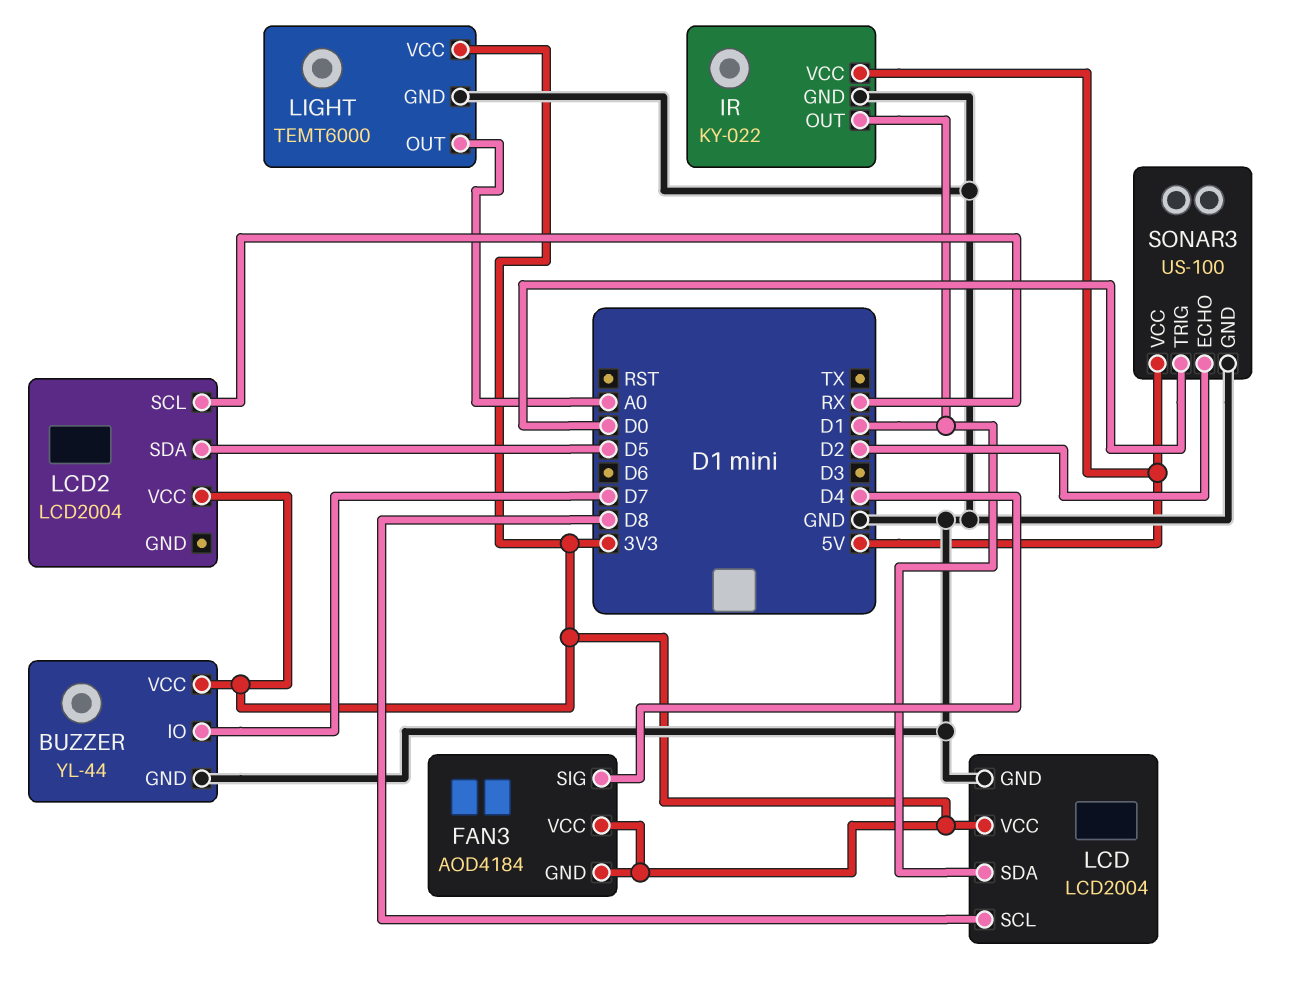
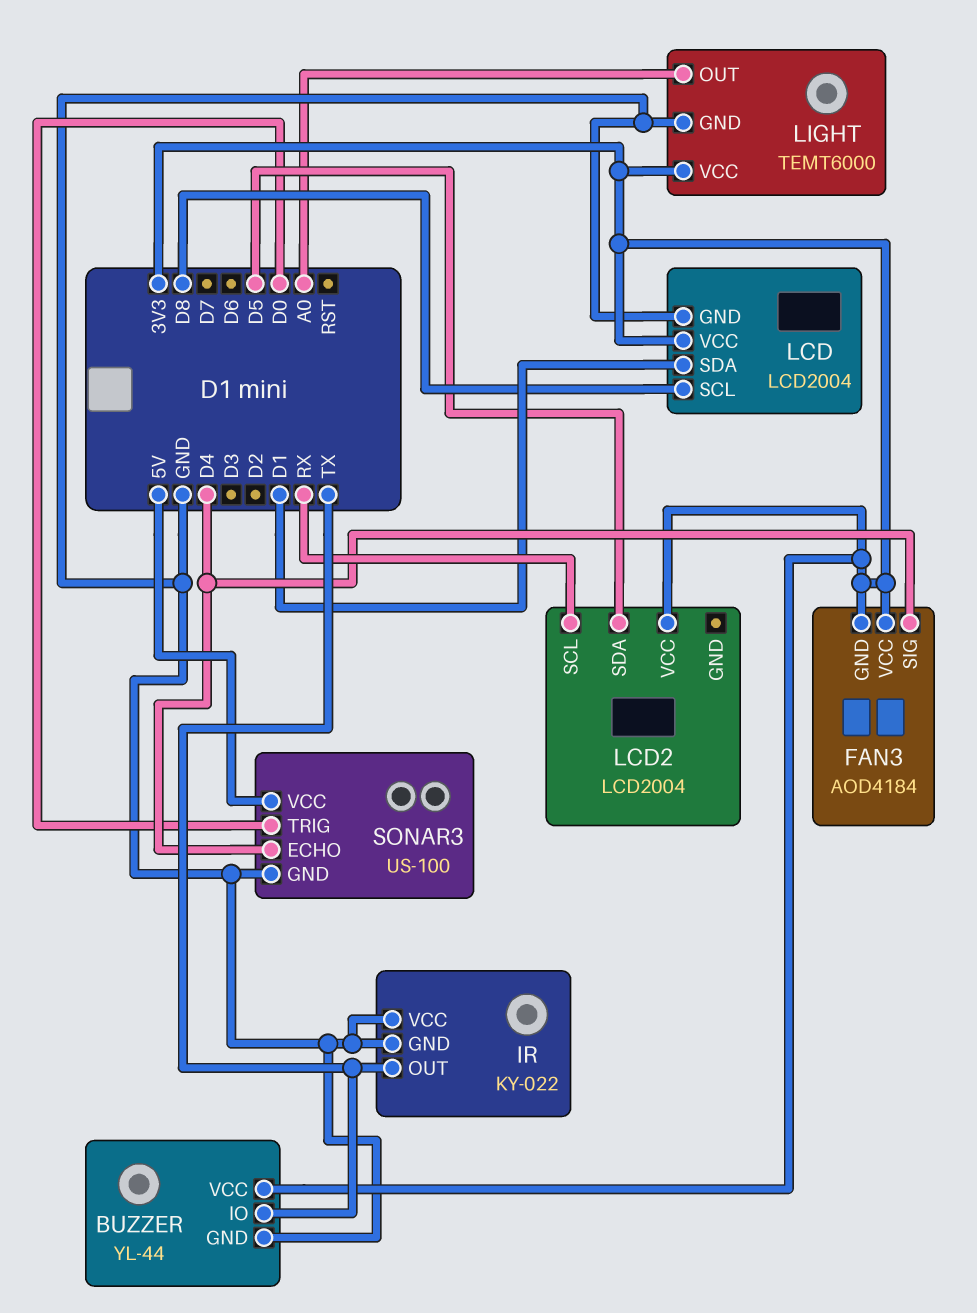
BUZZER pin IO: D7 -> TX
IR pin OUT: D1 -> TX
IR pin VCC: 5V -> GND
SONAR3 pin ECHO: D2 -> D4

